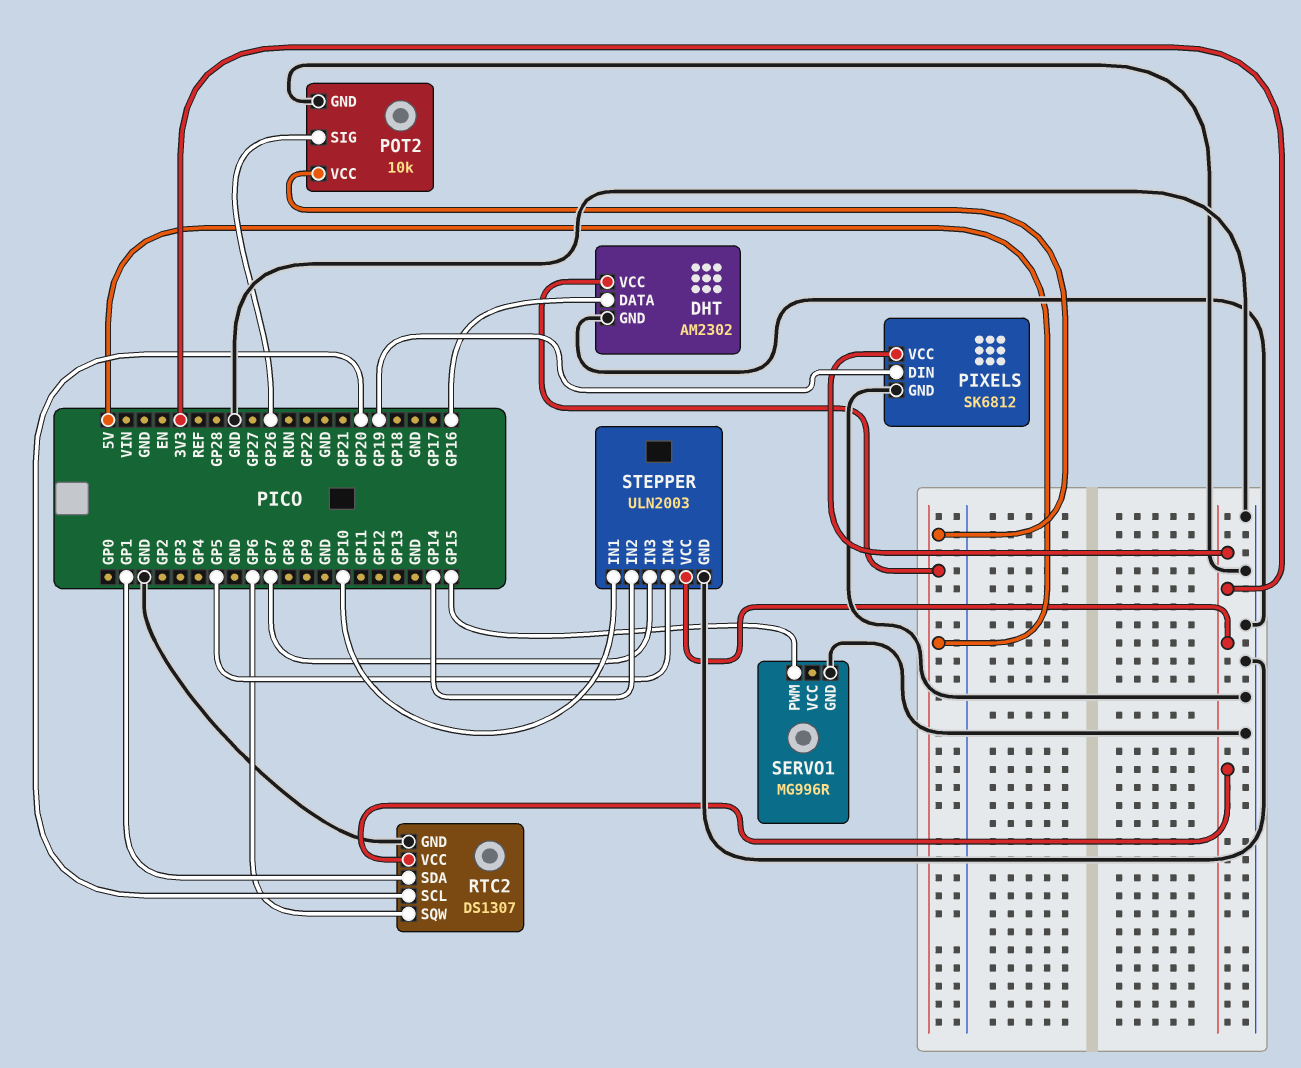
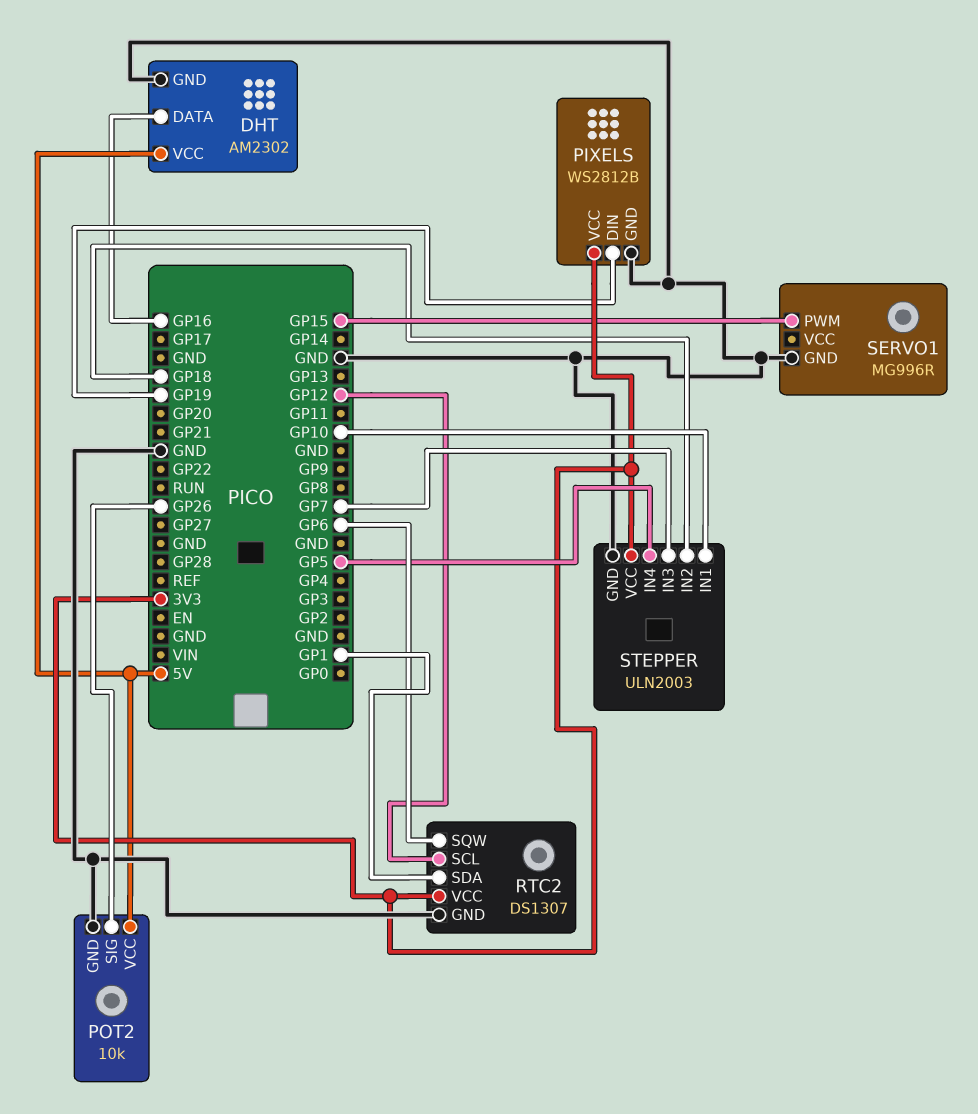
PIXELS: SK6812 -> WS2812B
RTC2 pin SCL: GP20 -> GP12
STEPPER pin IN2: GP14 -> GP18

